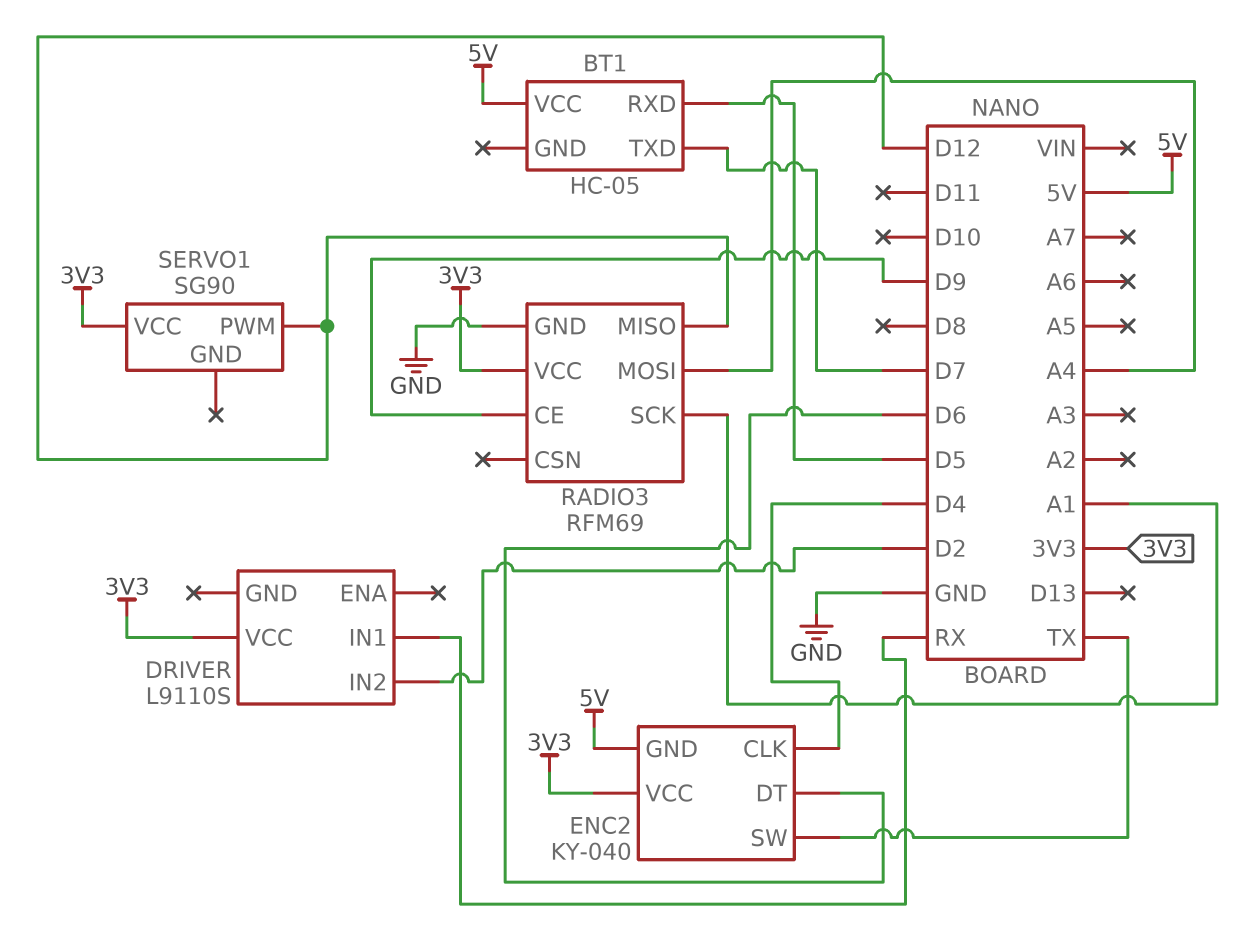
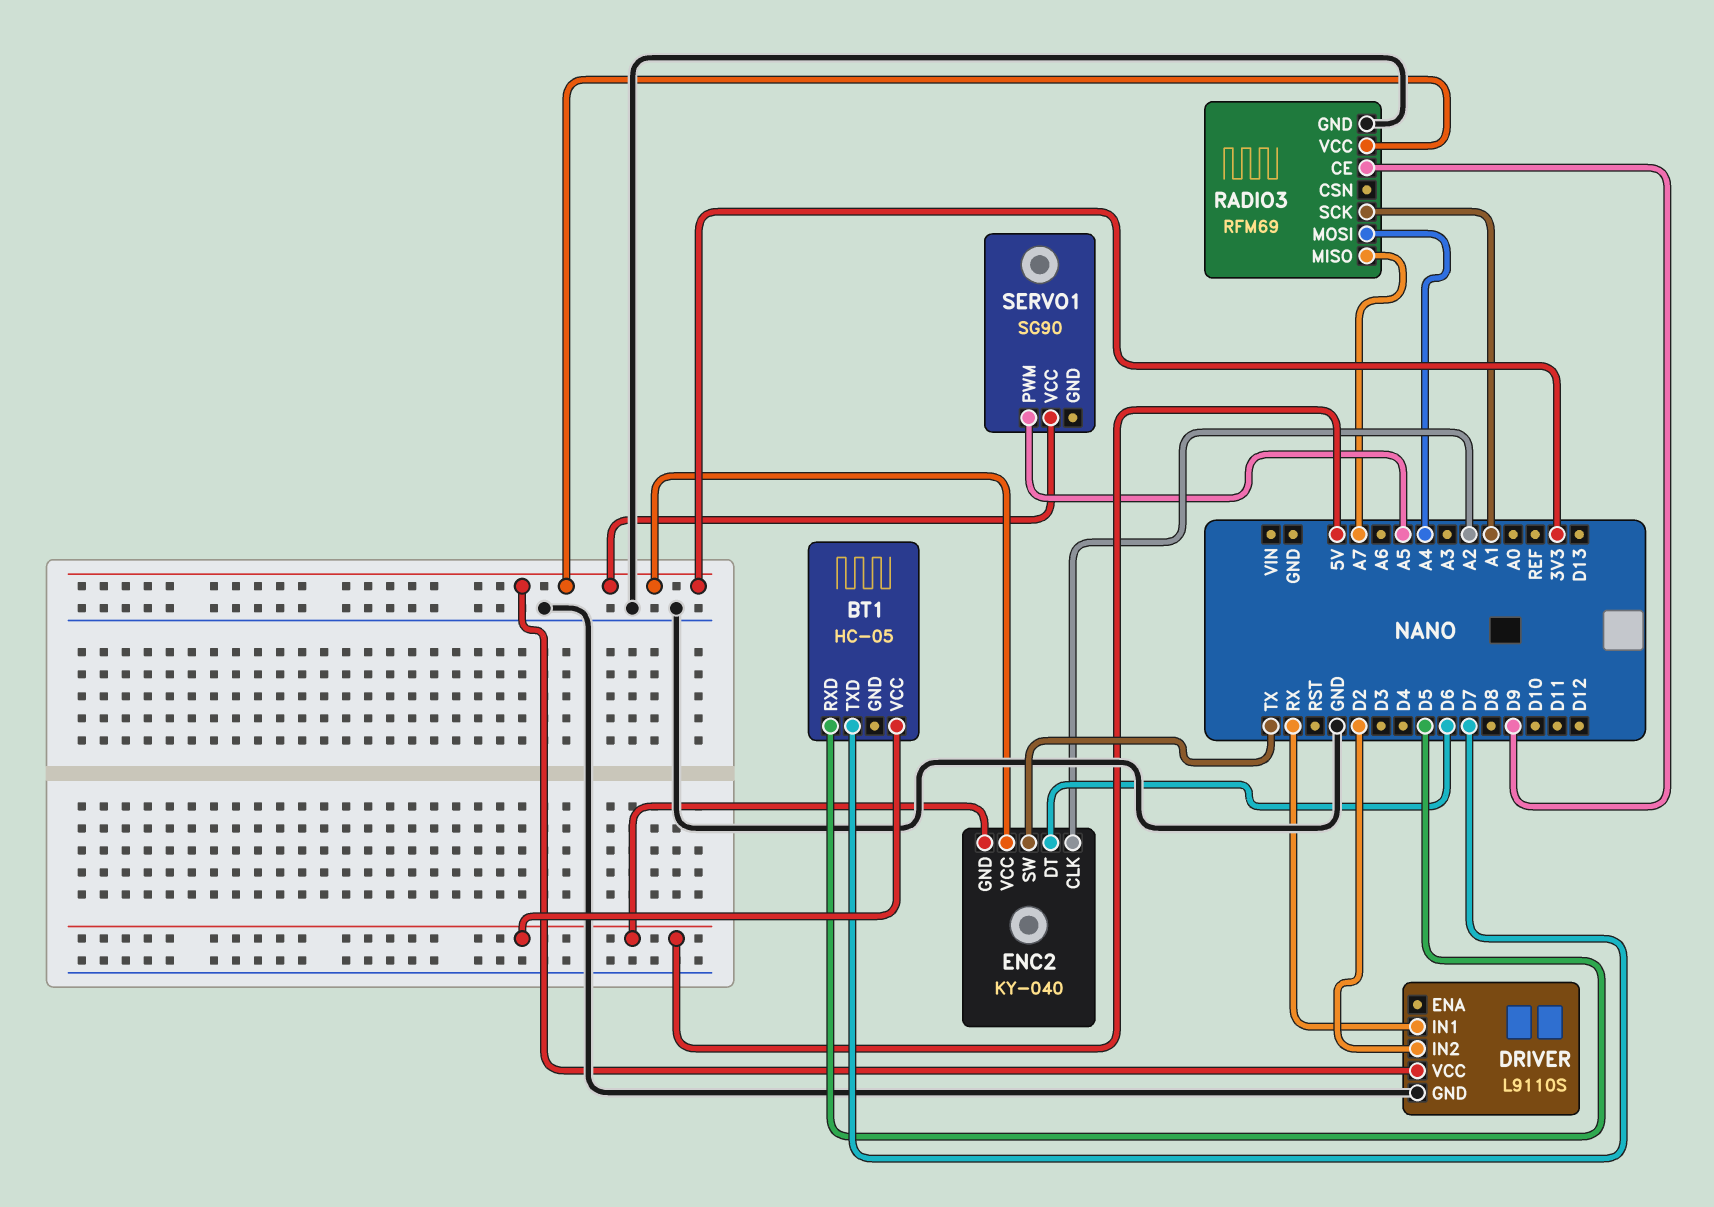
DRIVER pin GND: none -> GND
ENC2 pin CLK: D4 -> A2
RADIO3 pin MISO: D12 -> A7
SERVO1 pin PWM: D12 -> A5

